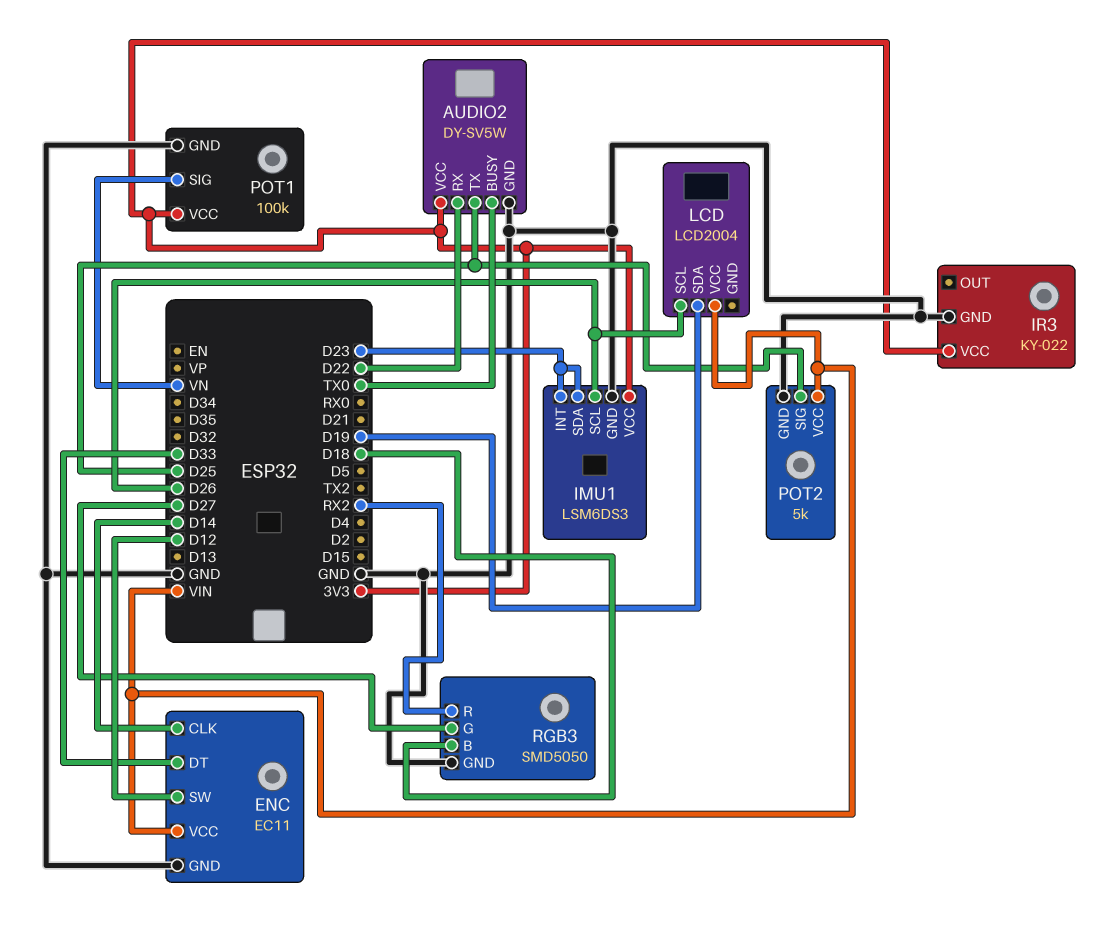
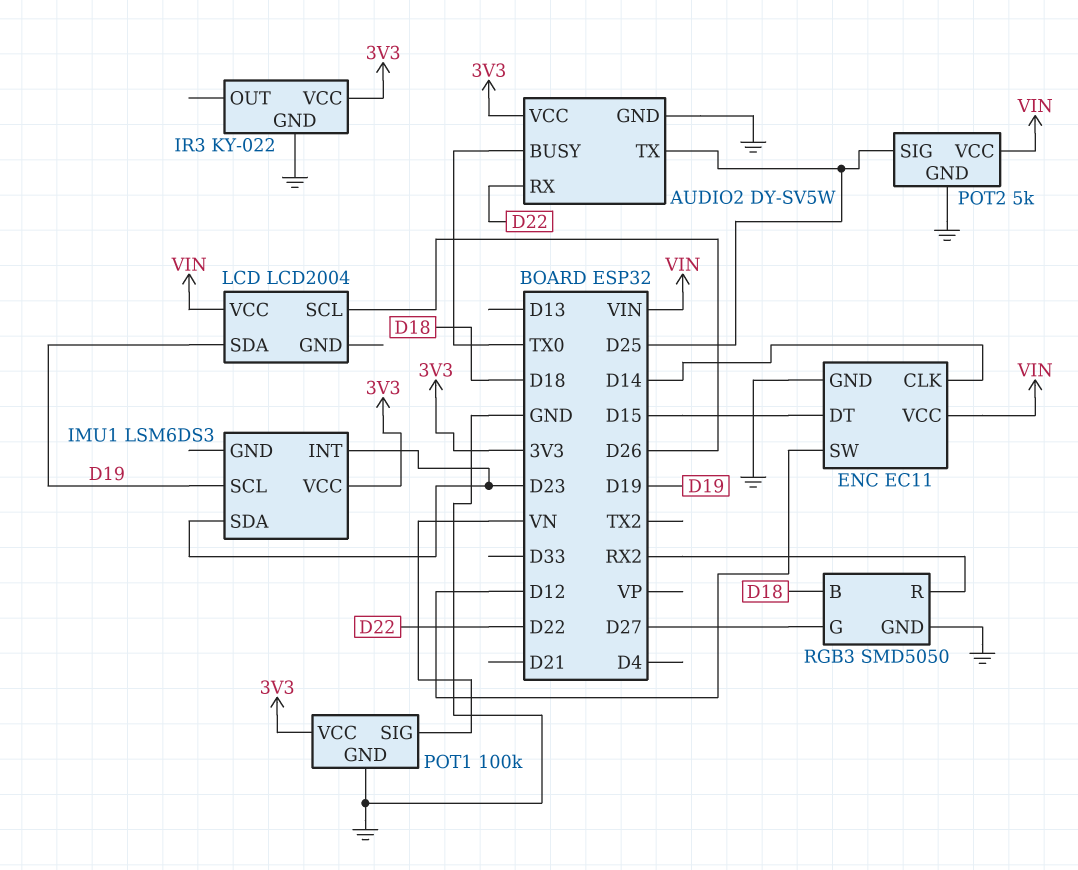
ENC pin DT: D33 -> D15
IMU1 pin GND: GND -> none
IMU1 pin SCL: D26 -> D19

